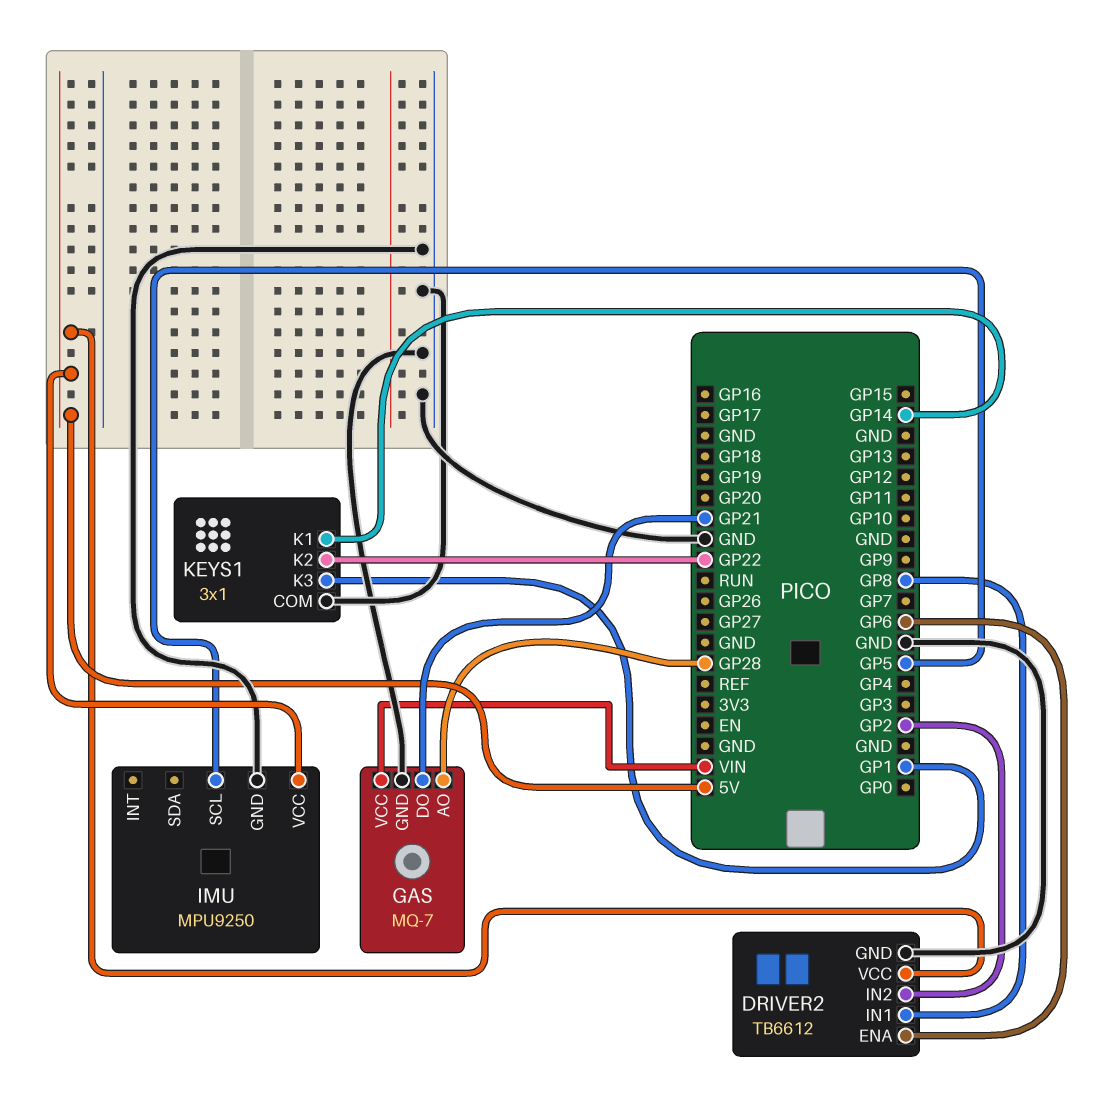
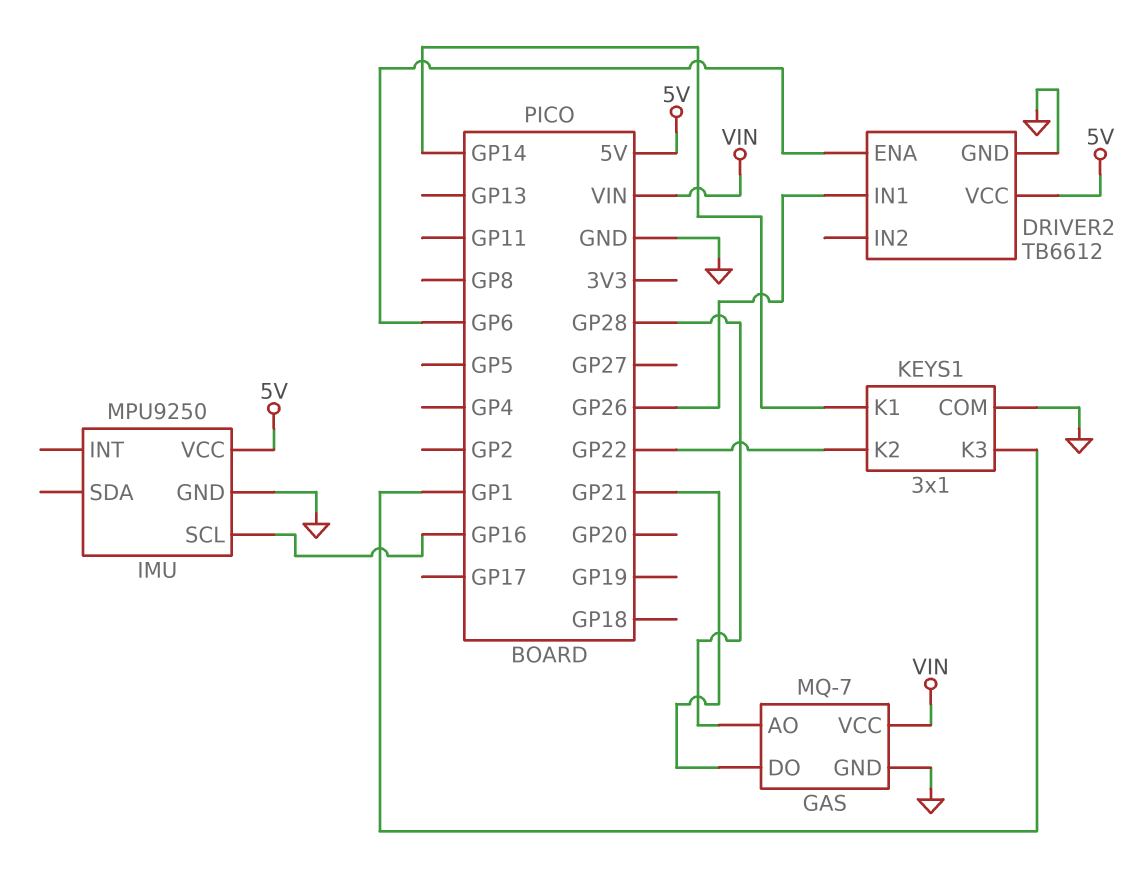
DRIVER2 pin IN1: GP8 -> GP26
DRIVER2 pin IN2: GP2 -> none
IMU pin SCL: GP5 -> GP16

